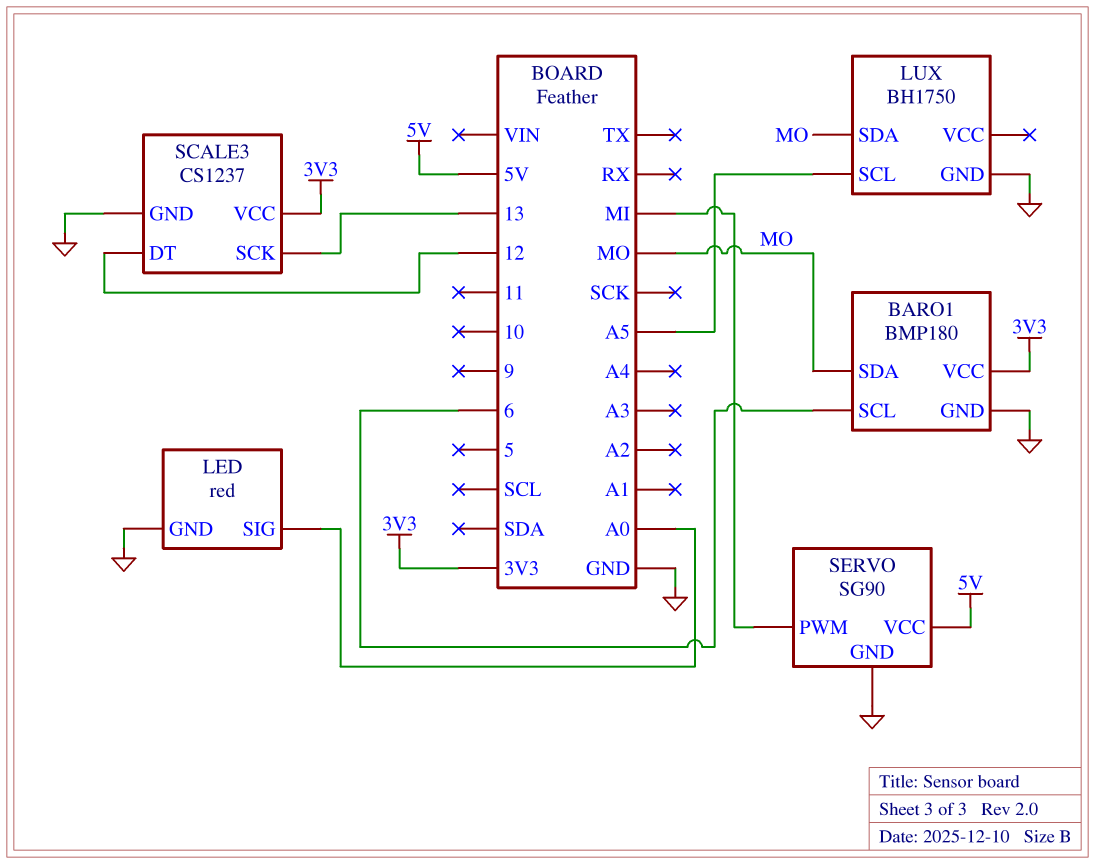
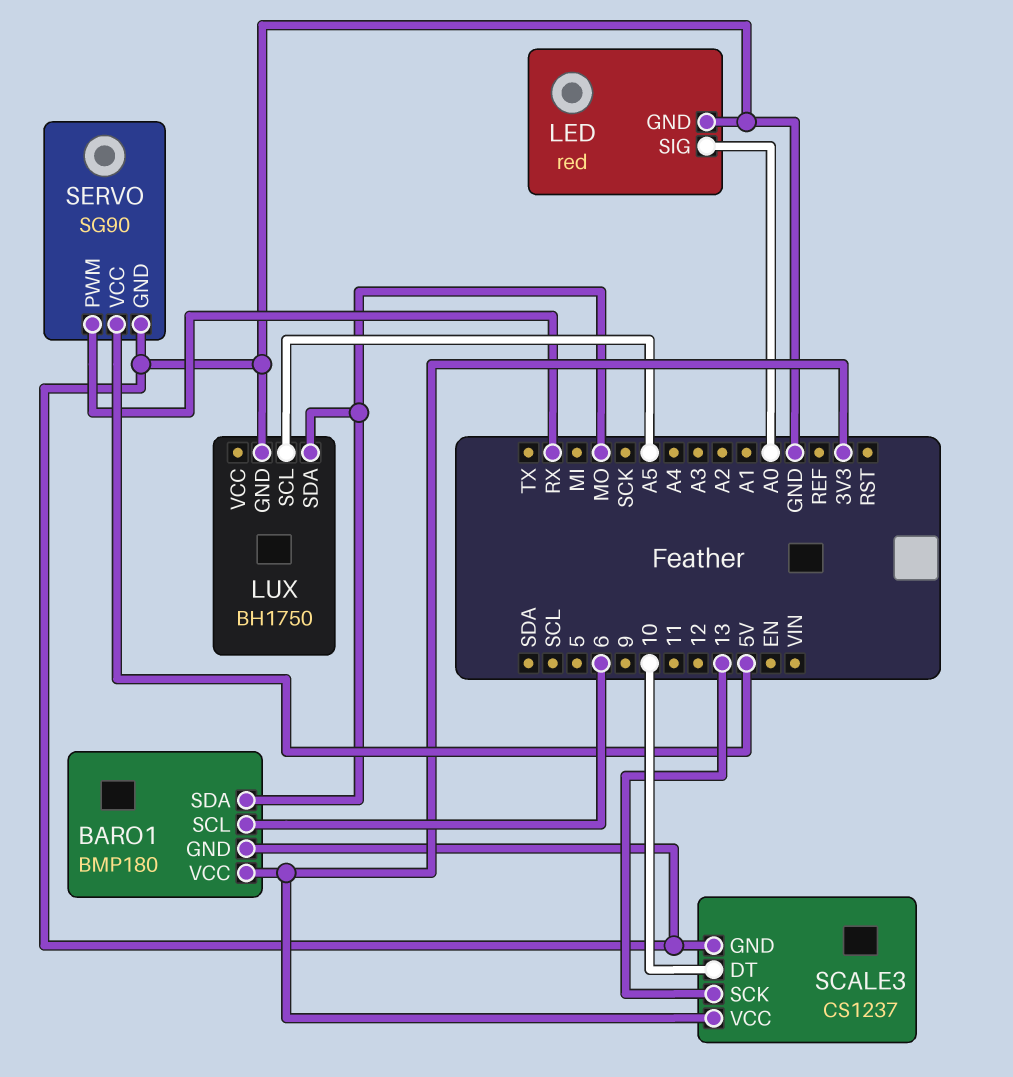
SCALE3 pin DT: 12 -> 10
SERVO pin PWM: MI -> RX

